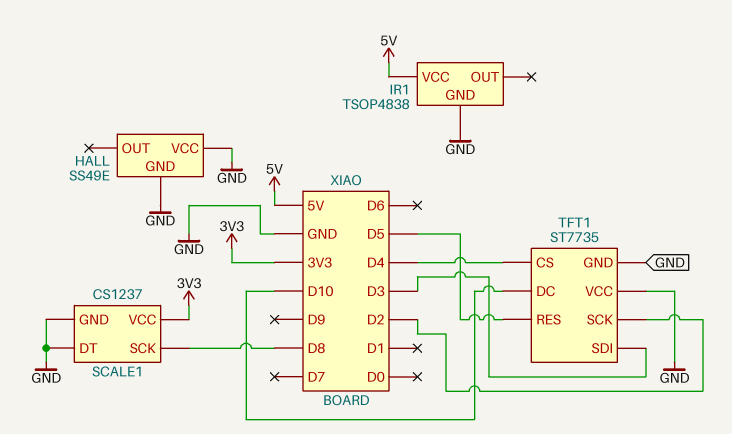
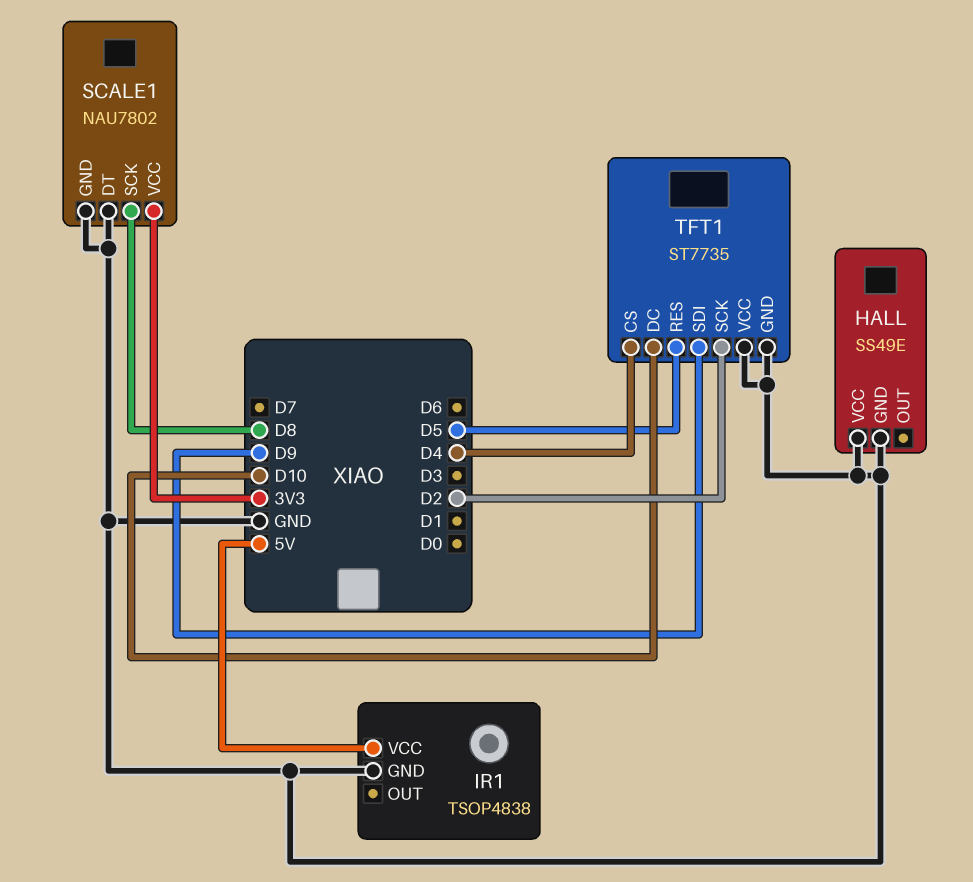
SCALE1: CS1237 -> NAU7802
TFT1 pin SDI: D3 -> D9

